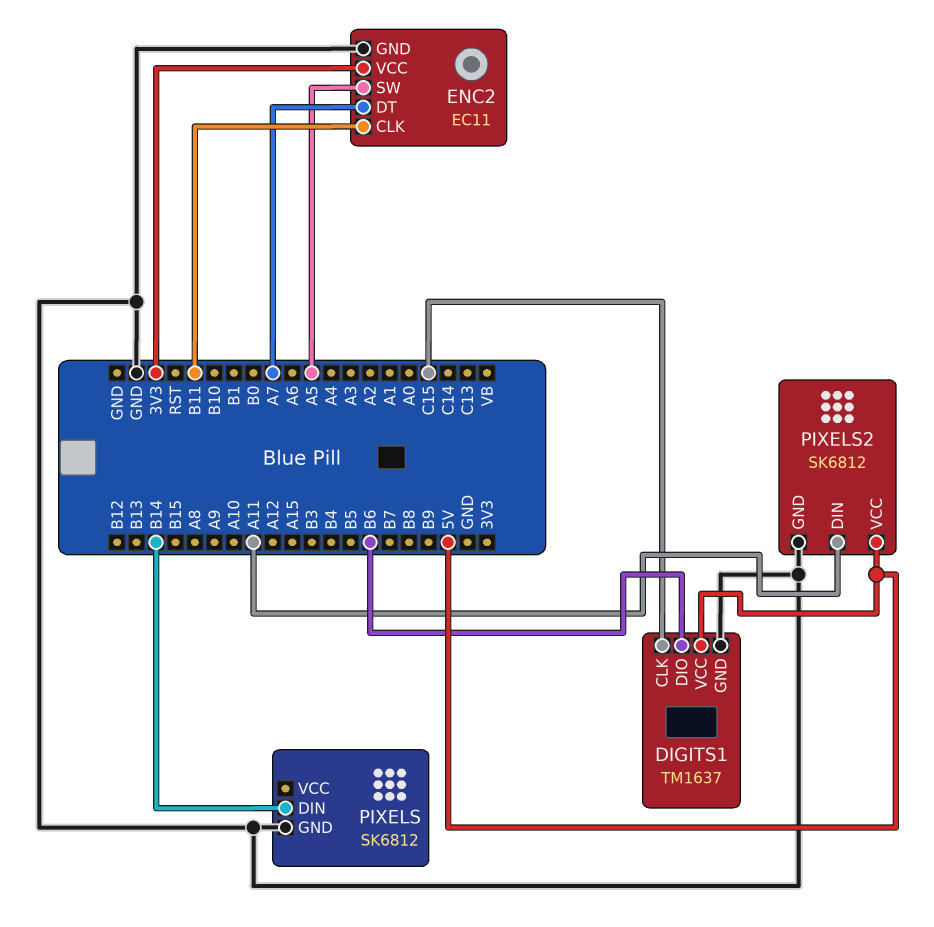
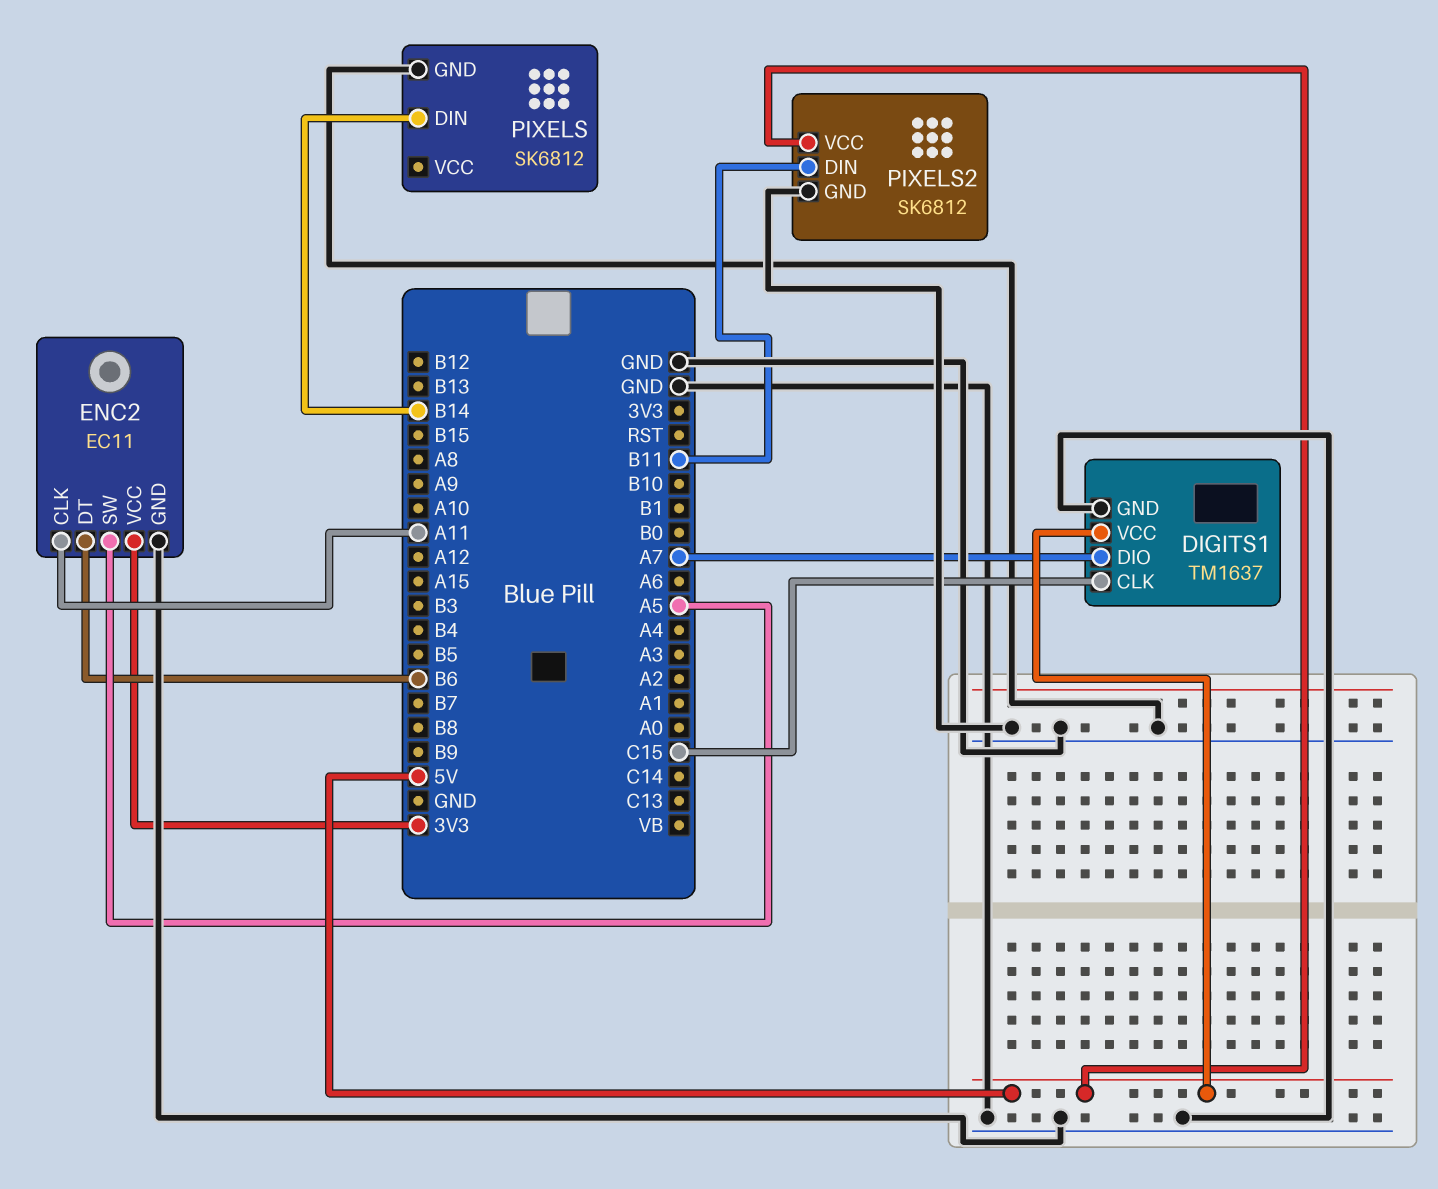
DIGITS1 pin DIO: B6 -> A7
ENC2 pin CLK: B11 -> A11
ENC2 pin DT: A7 -> B6
PIXELS2 pin DIN: A11 -> B11

